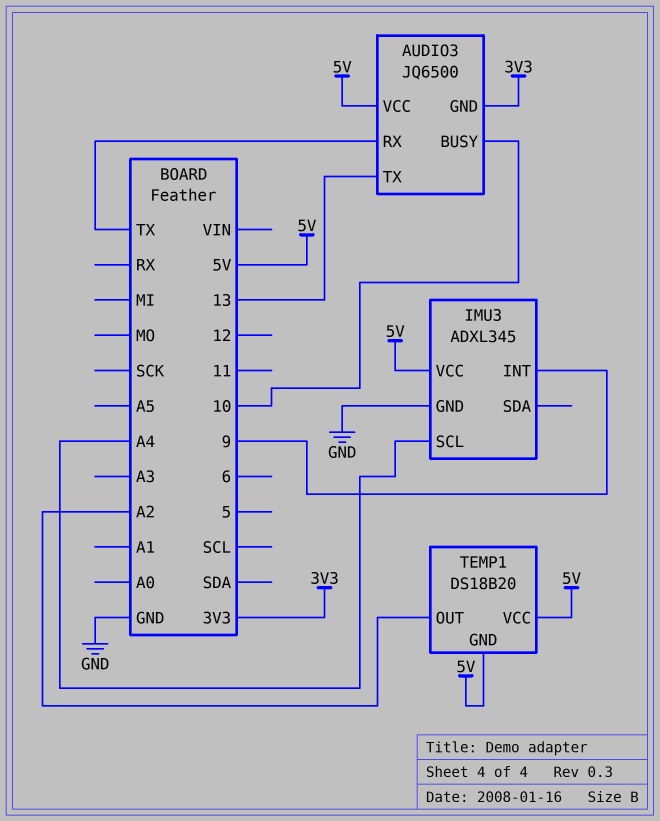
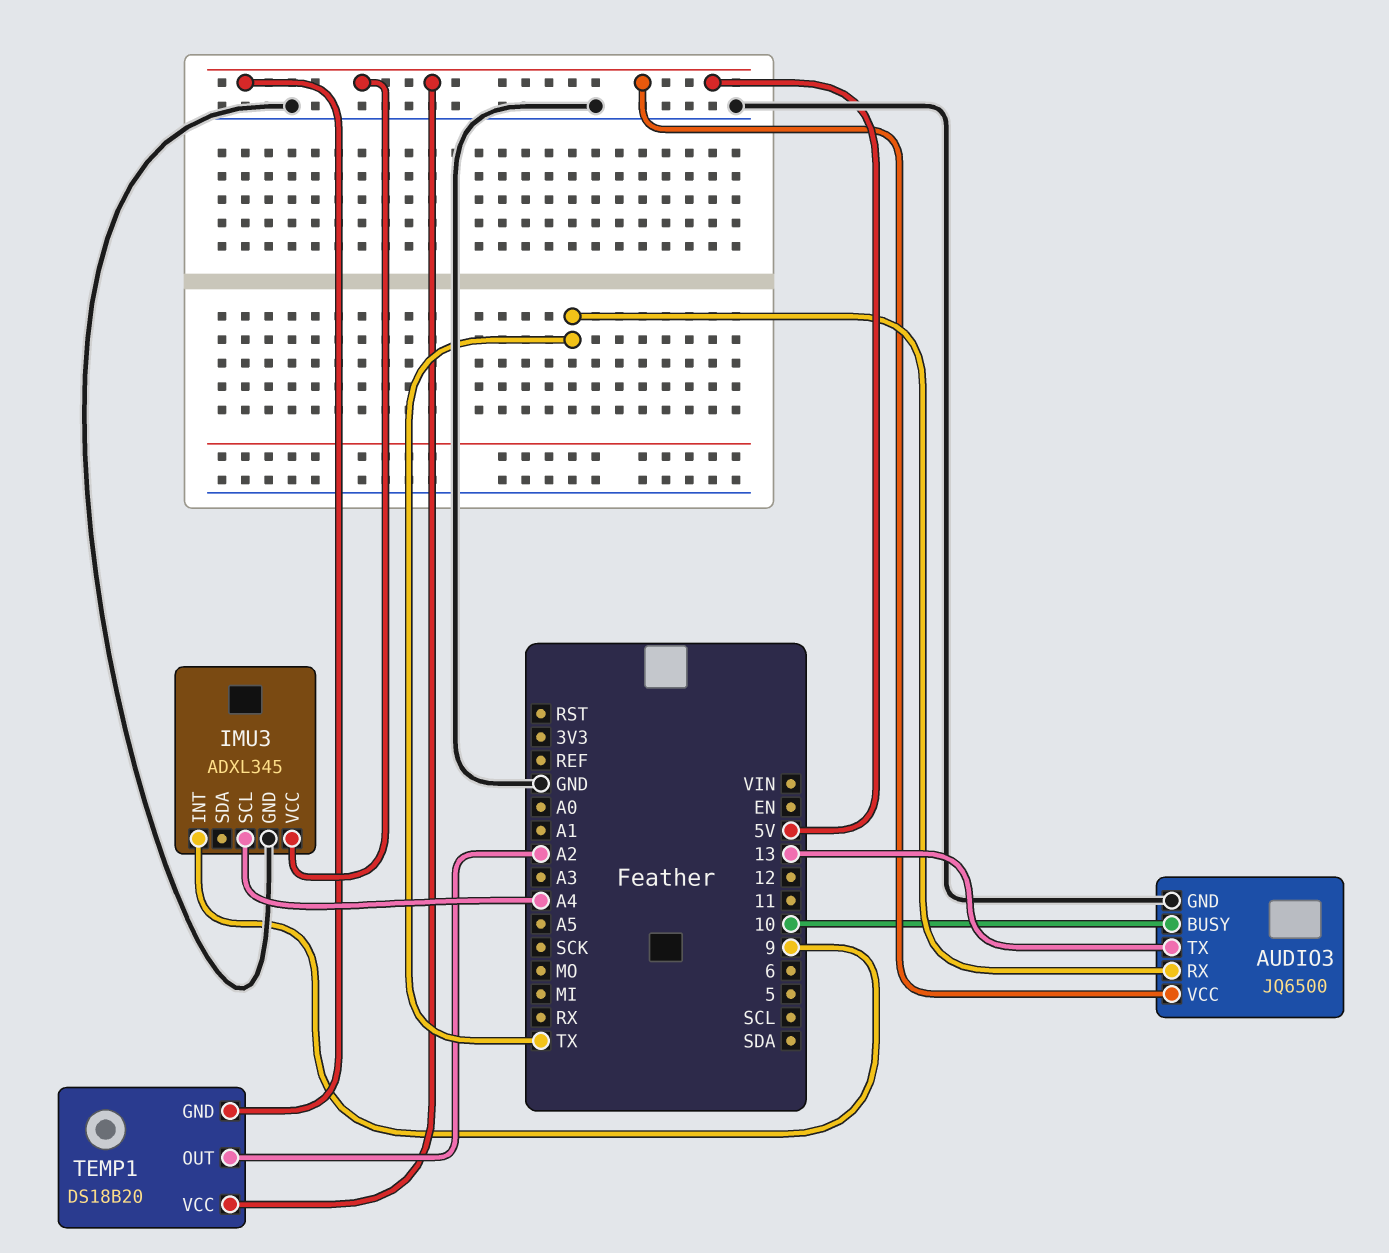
AUDIO3 pin GND: 3V3 -> GND

